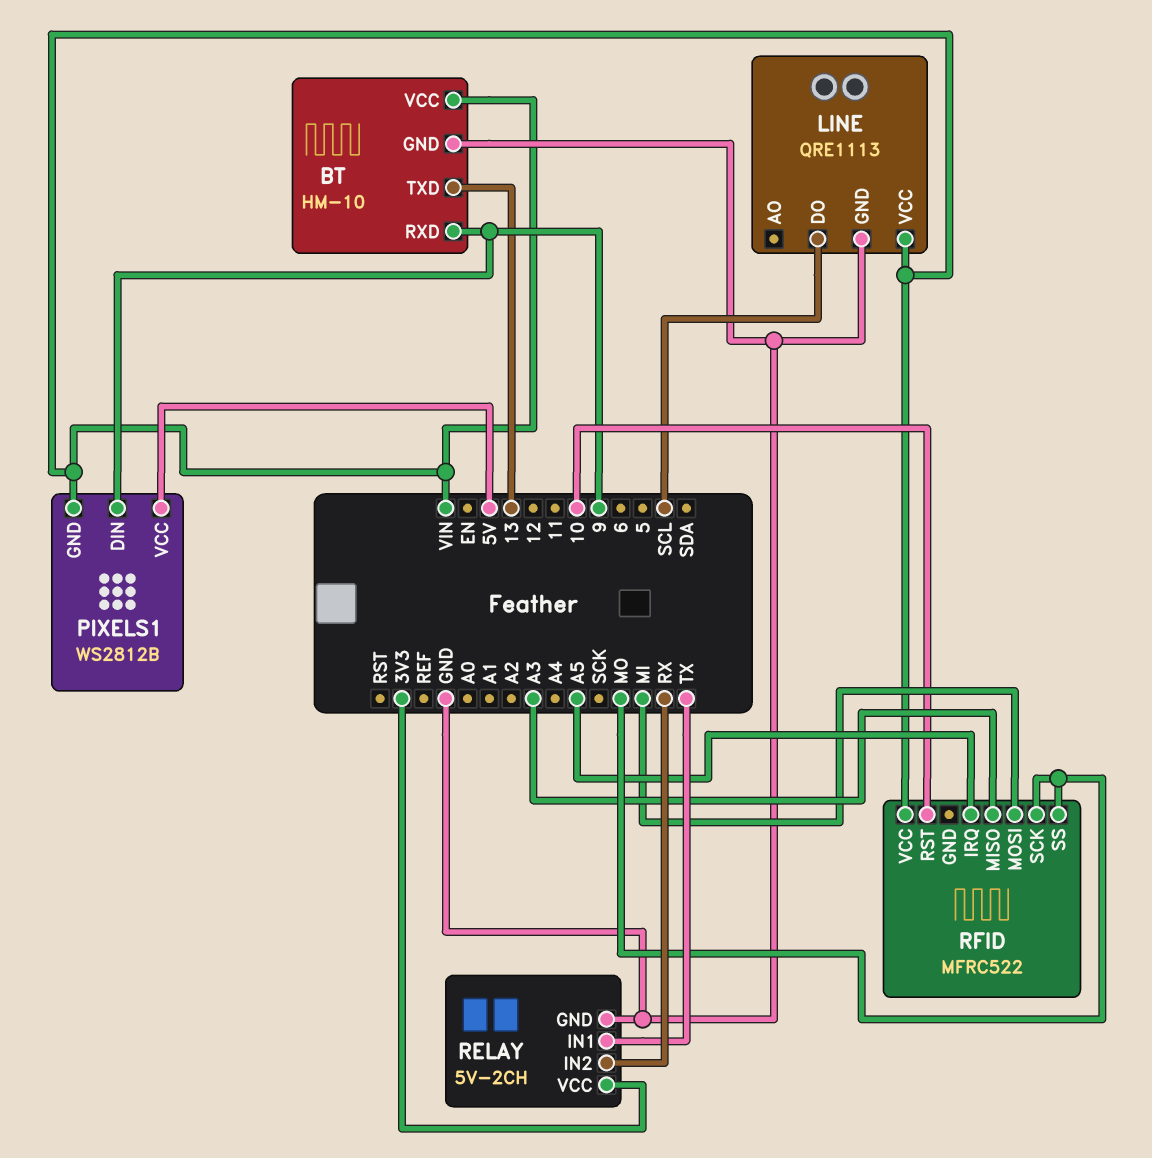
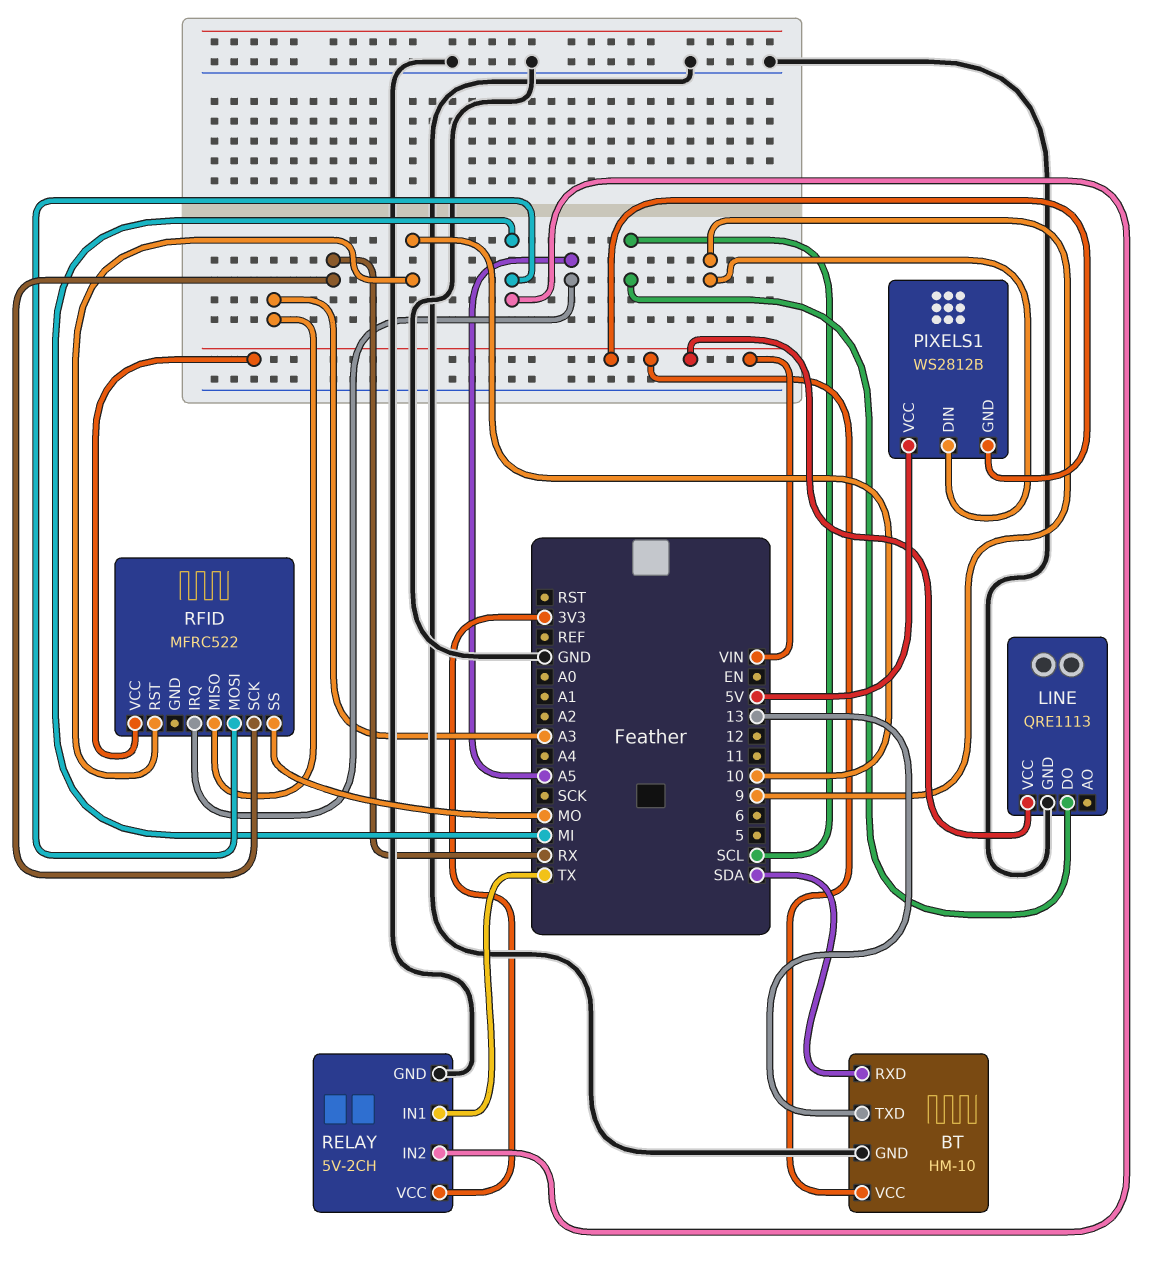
BT pin RXD: 9 -> SDA
RELAY pin IN2: RX -> MI
RFID pin SCK: MO -> RX

